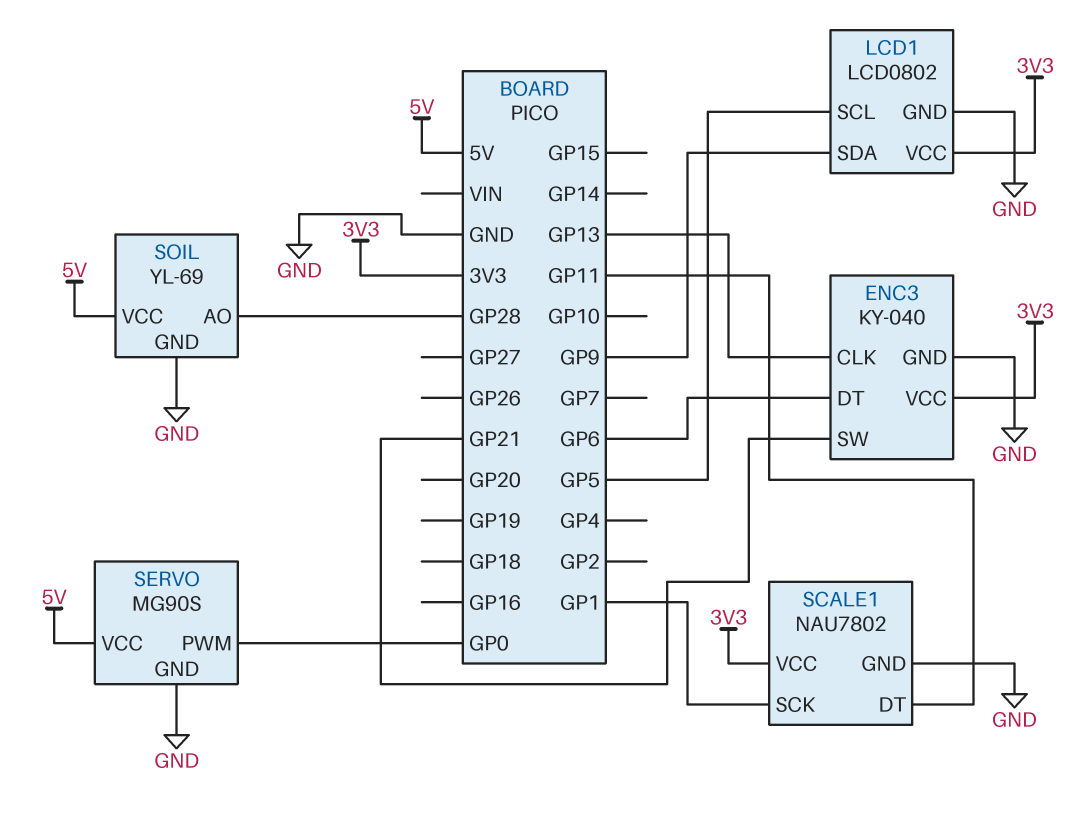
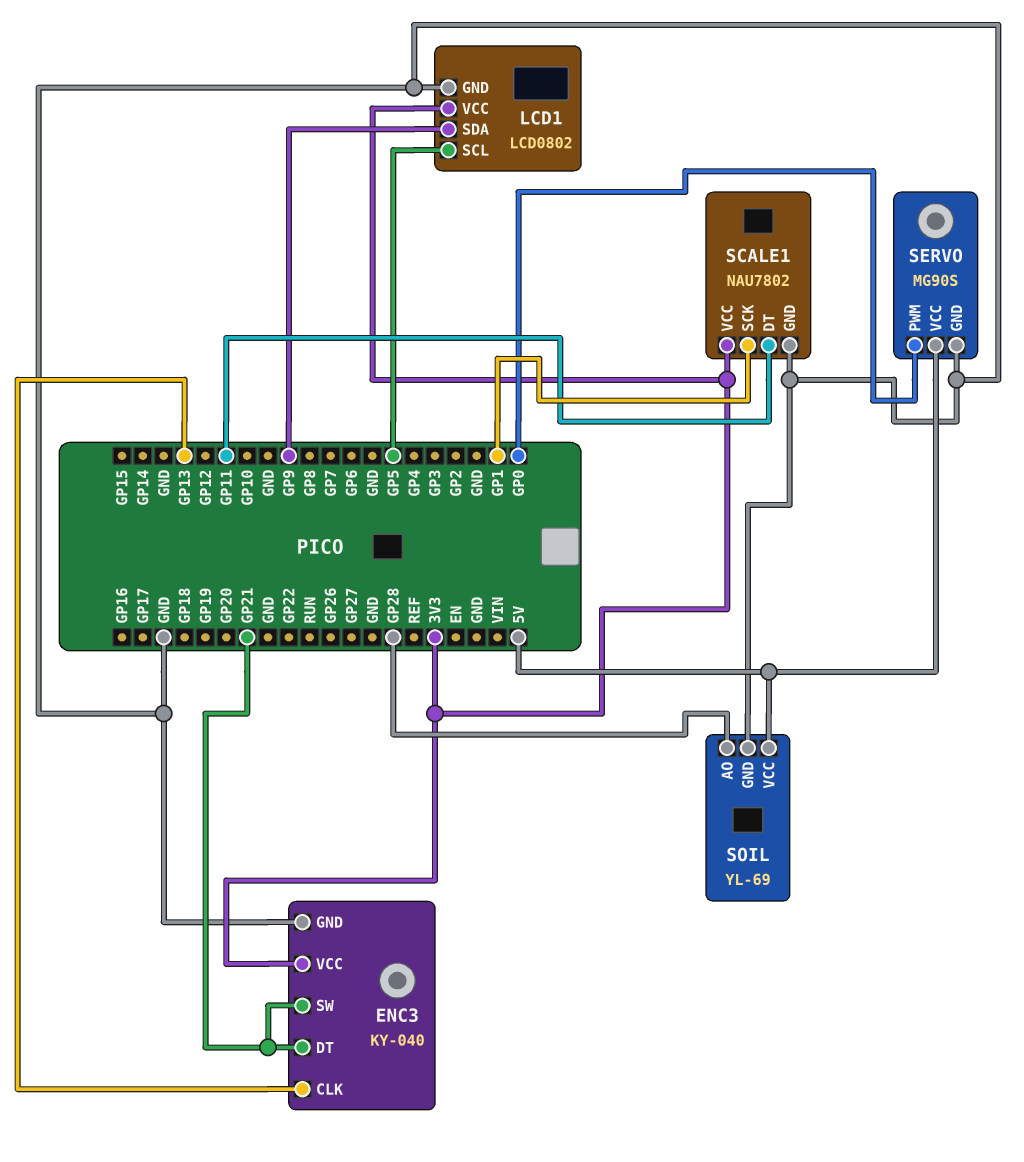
ENC3 pin DT: GP6 -> GP21

